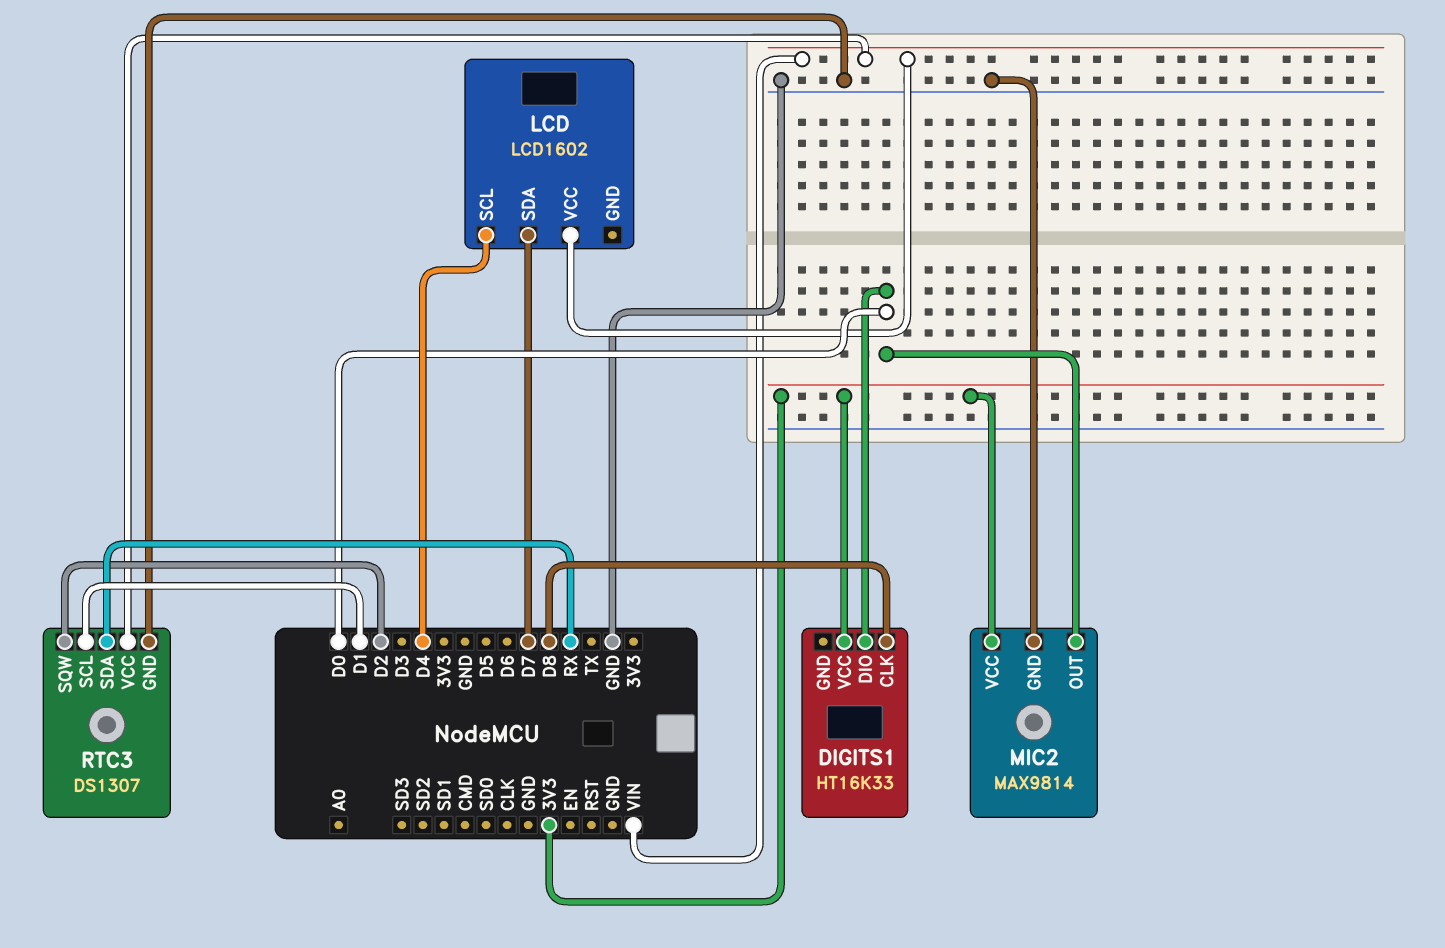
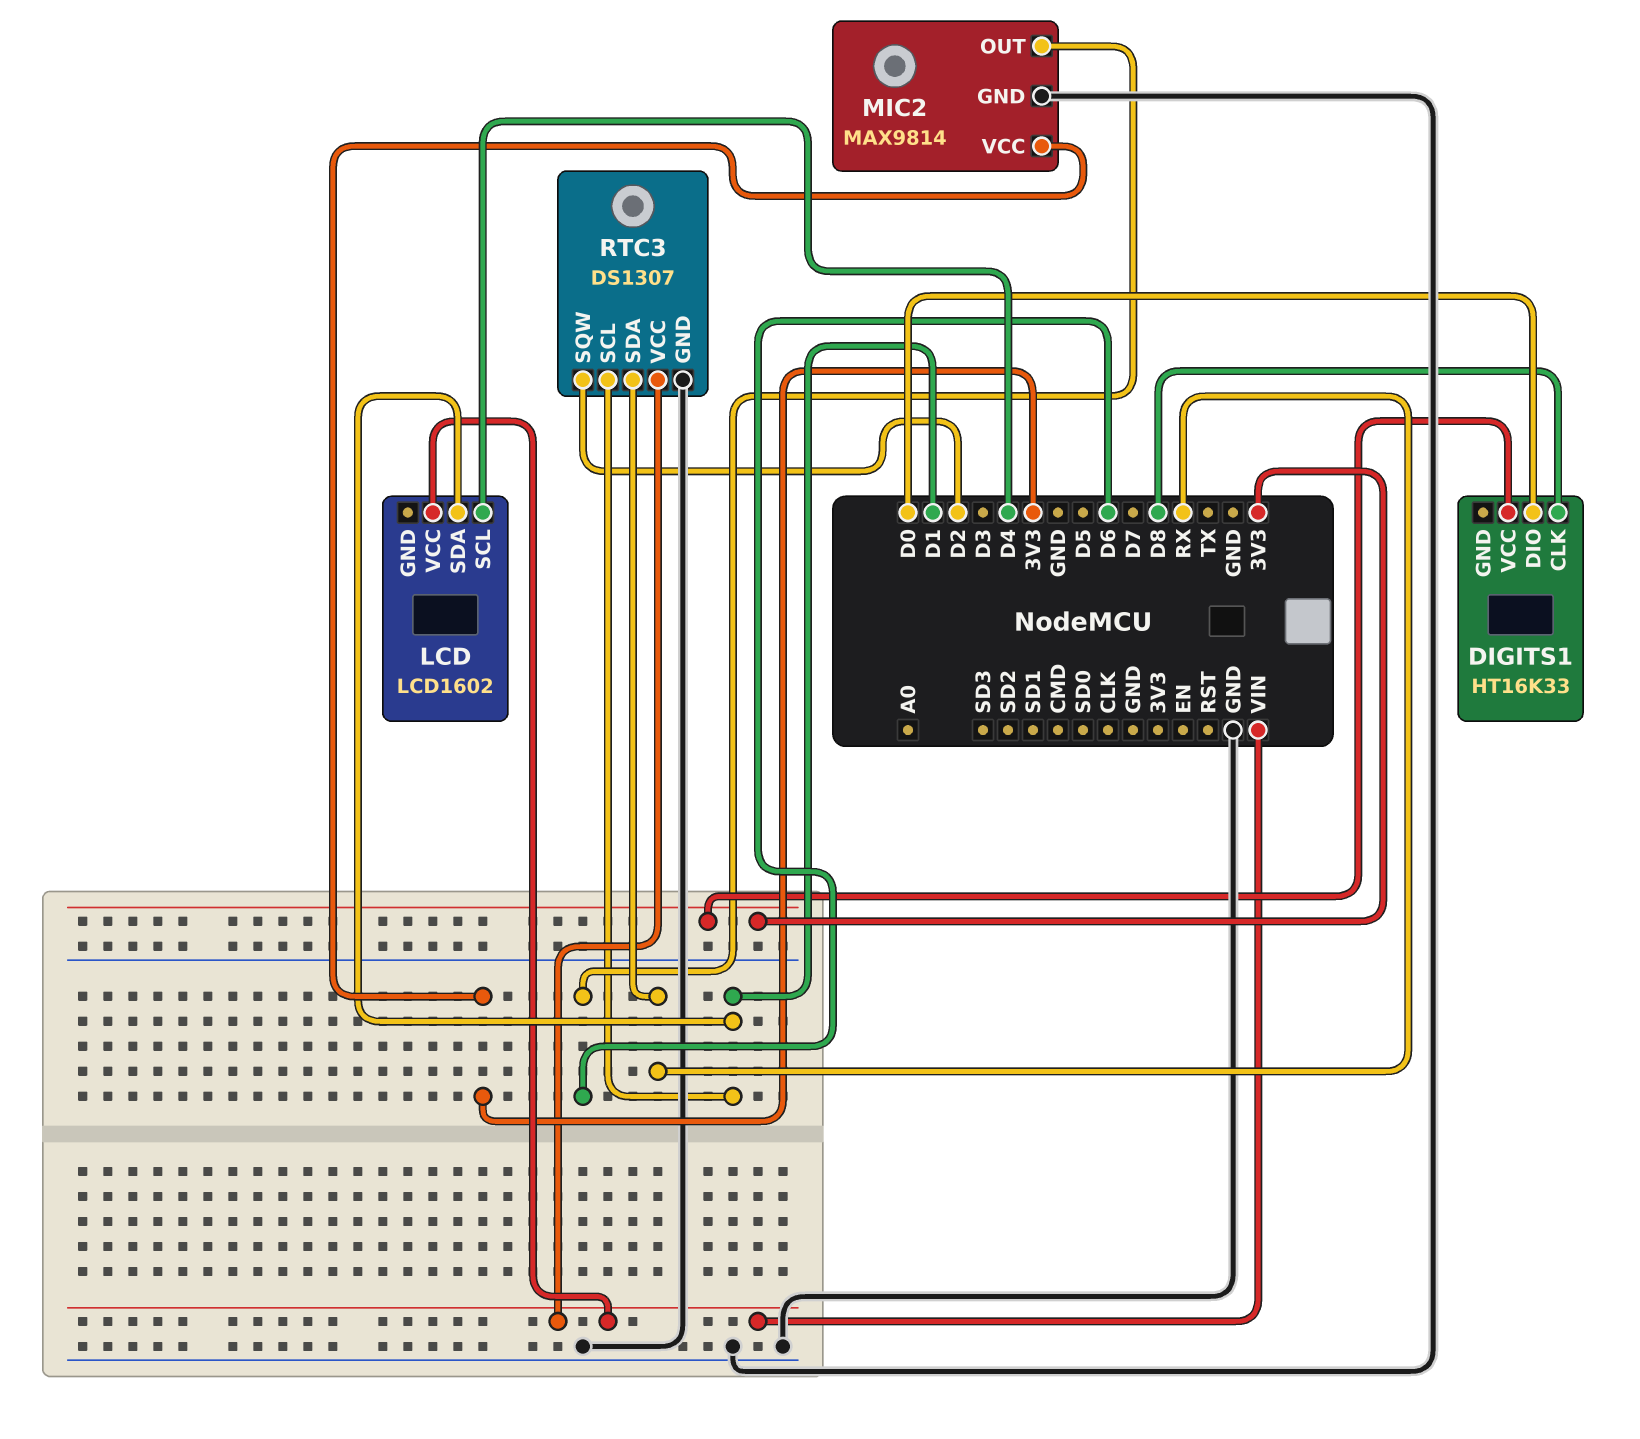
LCD pin SDA: D7 -> D1
MIC2 pin OUT: D0 -> D6

